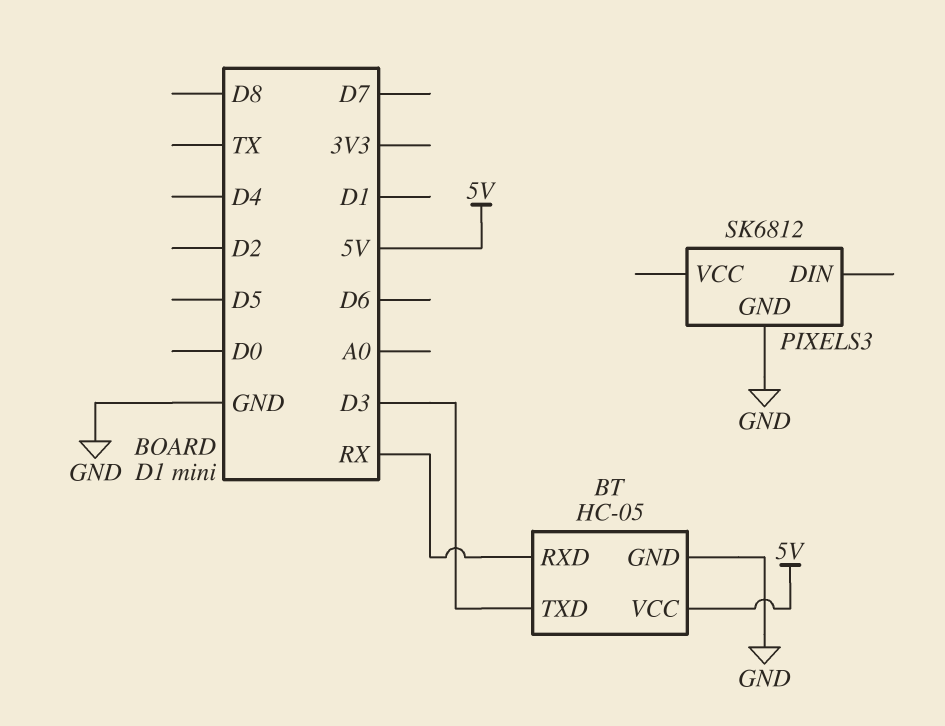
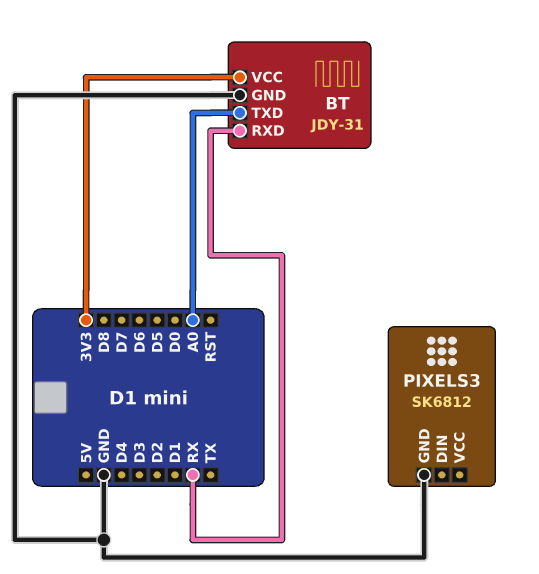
BT: HC-05 -> JDY-31
BT pin TXD: D3 -> A0
BT pin VCC: 5V -> 3V3

